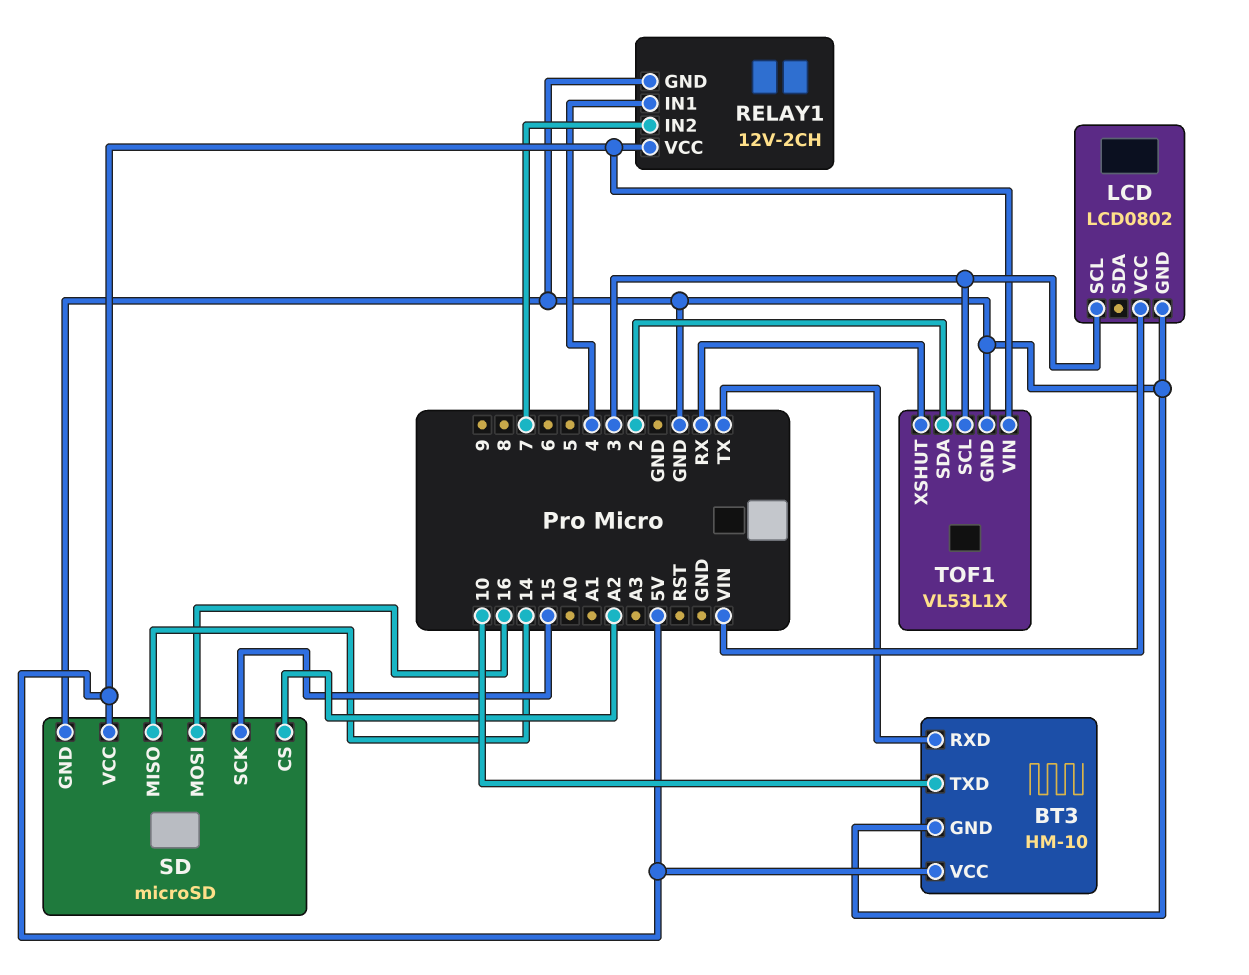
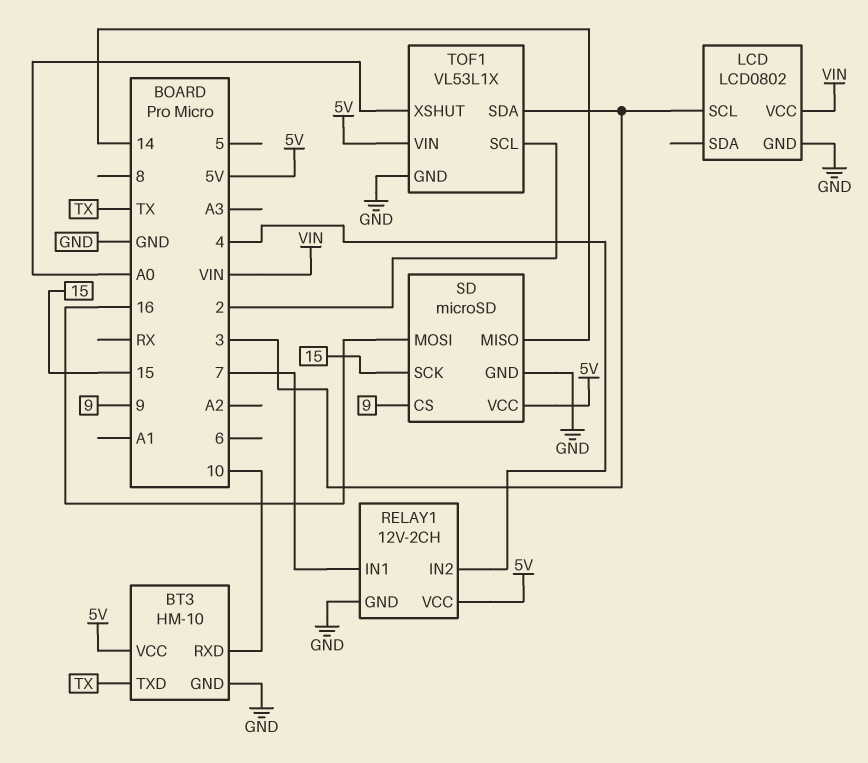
BT3 pin RXD: TX -> 10
BT3 pin TXD: 10 -> TX
RELAY1 pin IN1: 4 -> 7
RELAY1 pin IN2: 7 -> 4
SD pin CS: A2 -> 9
TOF1 pin SCL: 3 -> 2
TOF1 pin SDA: 2 -> 3
TOF1 pin XSHUT: RX -> A0

